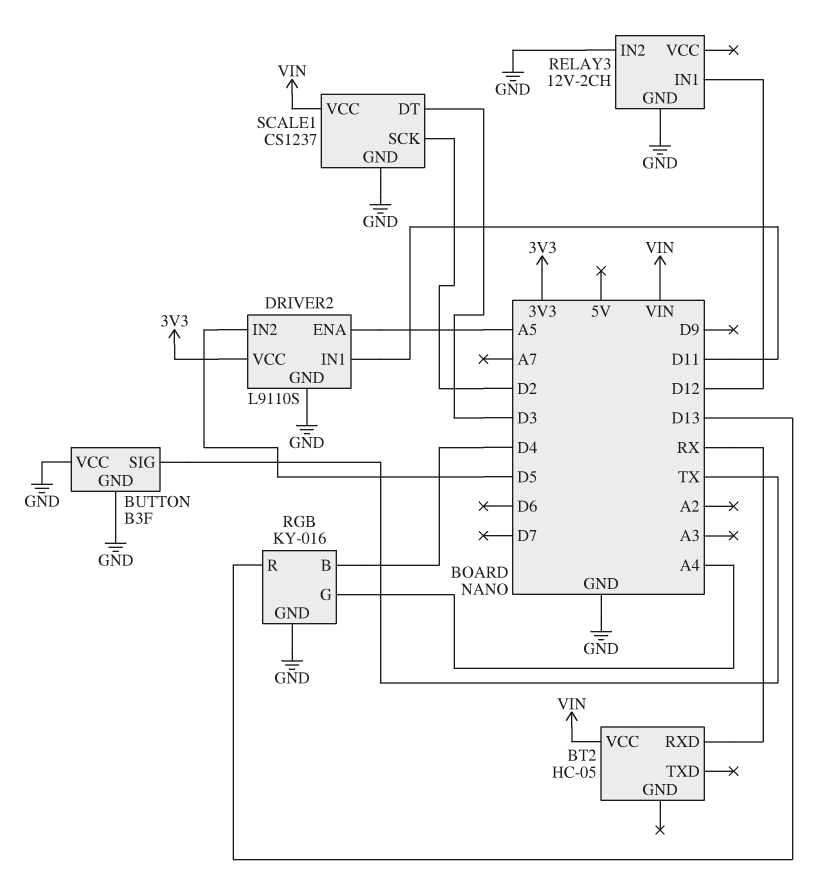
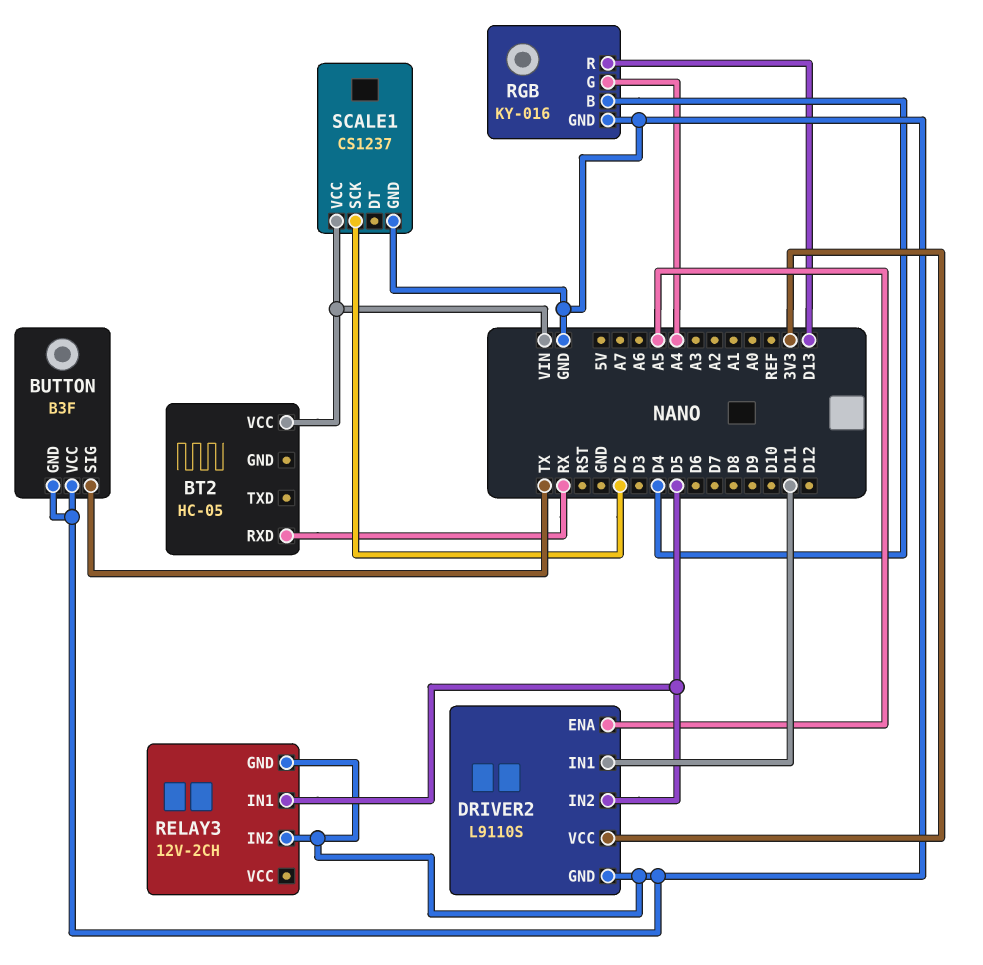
RELAY3 pin IN1: D12 -> D5
SCALE1 pin DT: D3 -> none

